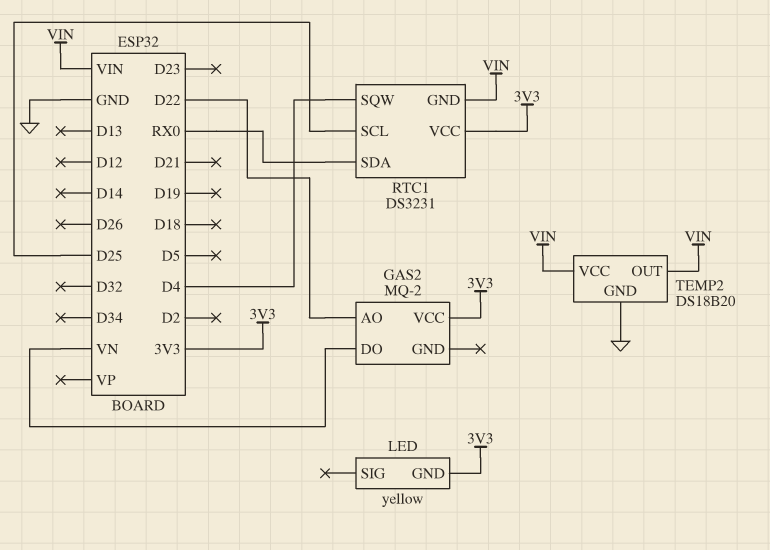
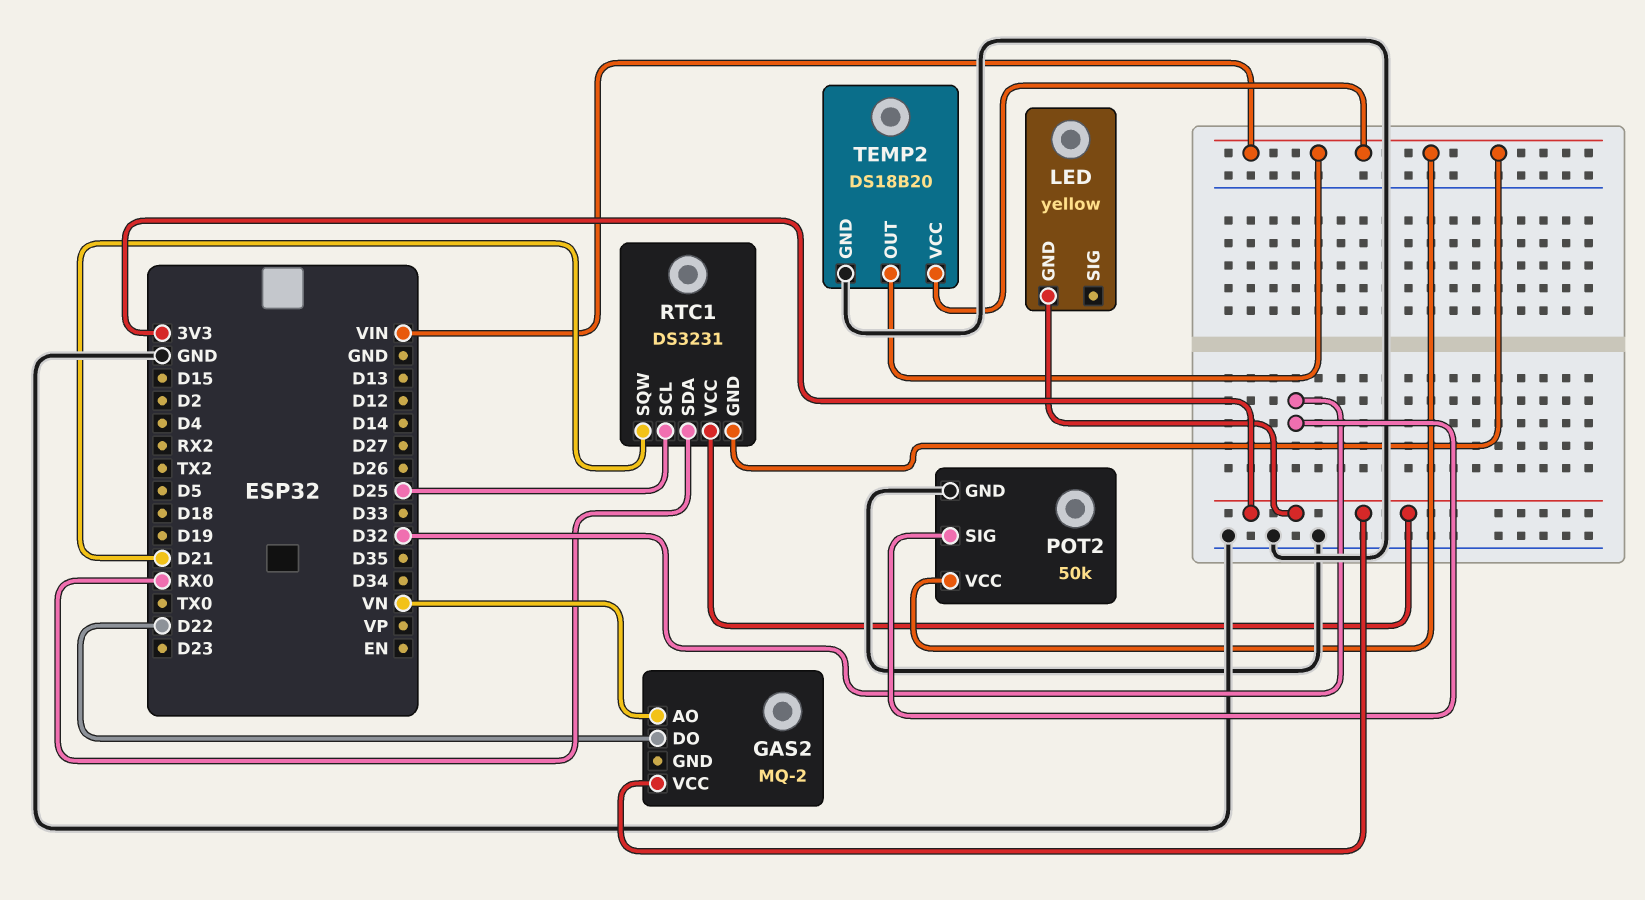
GAS2 pin AO: D22 -> VN
GAS2 pin DO: VN -> D22
POT2: none -> 50k
POT2 pin GND: none -> GND
POT2 pin SIG: none -> D32
POT2 pin VCC: none -> VIN
RTC1 pin SQW: D4 -> D21

